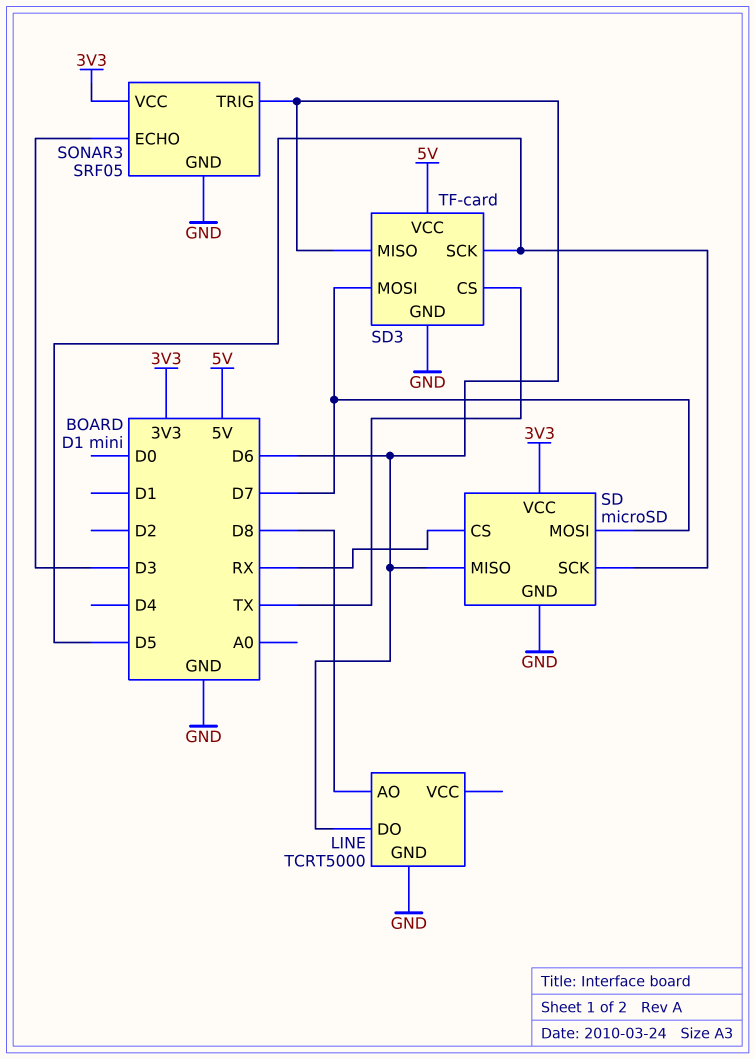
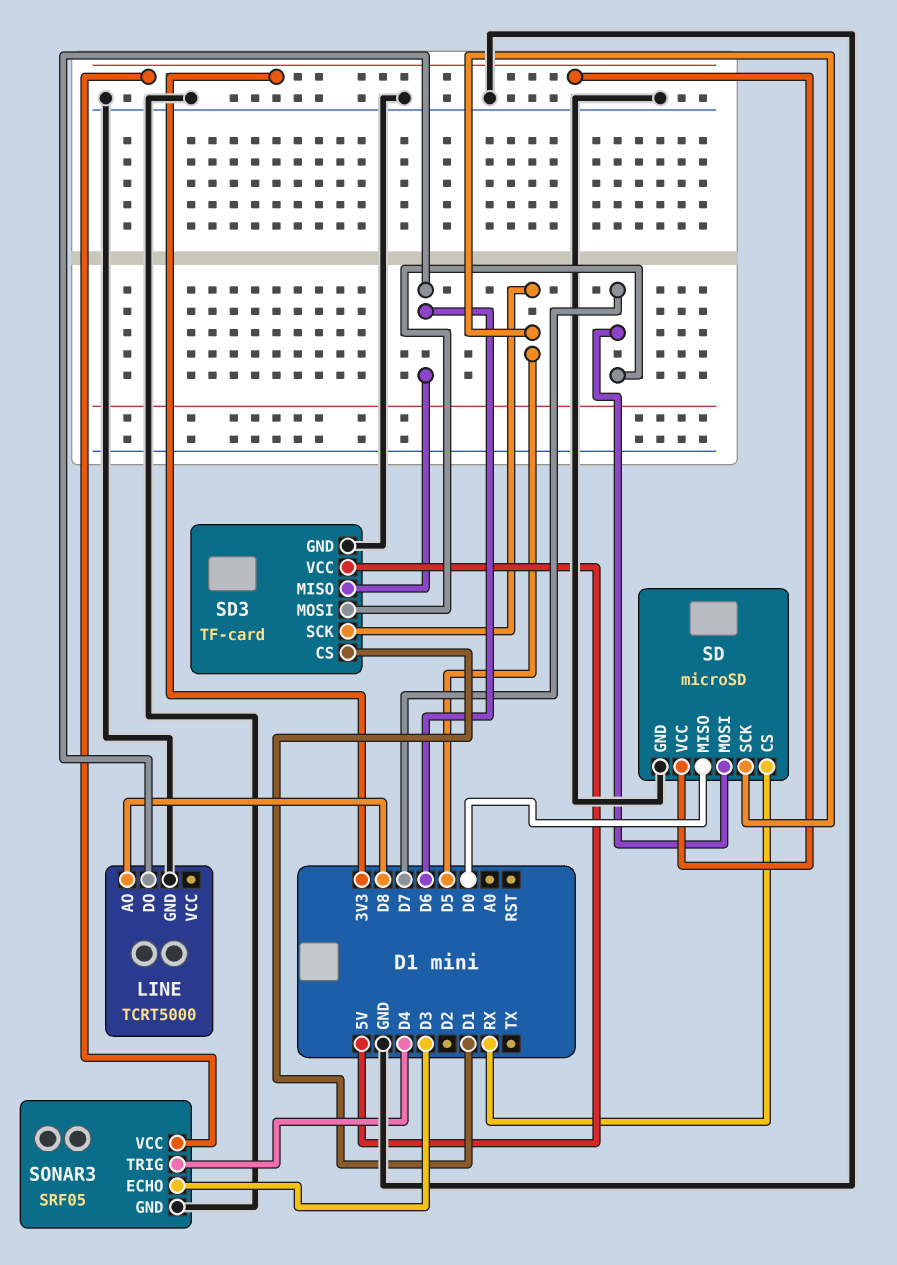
SD pin MISO: D6 -> D0
SD3 pin CS: TX -> D1
SONAR3 pin TRIG: D6 -> D4

